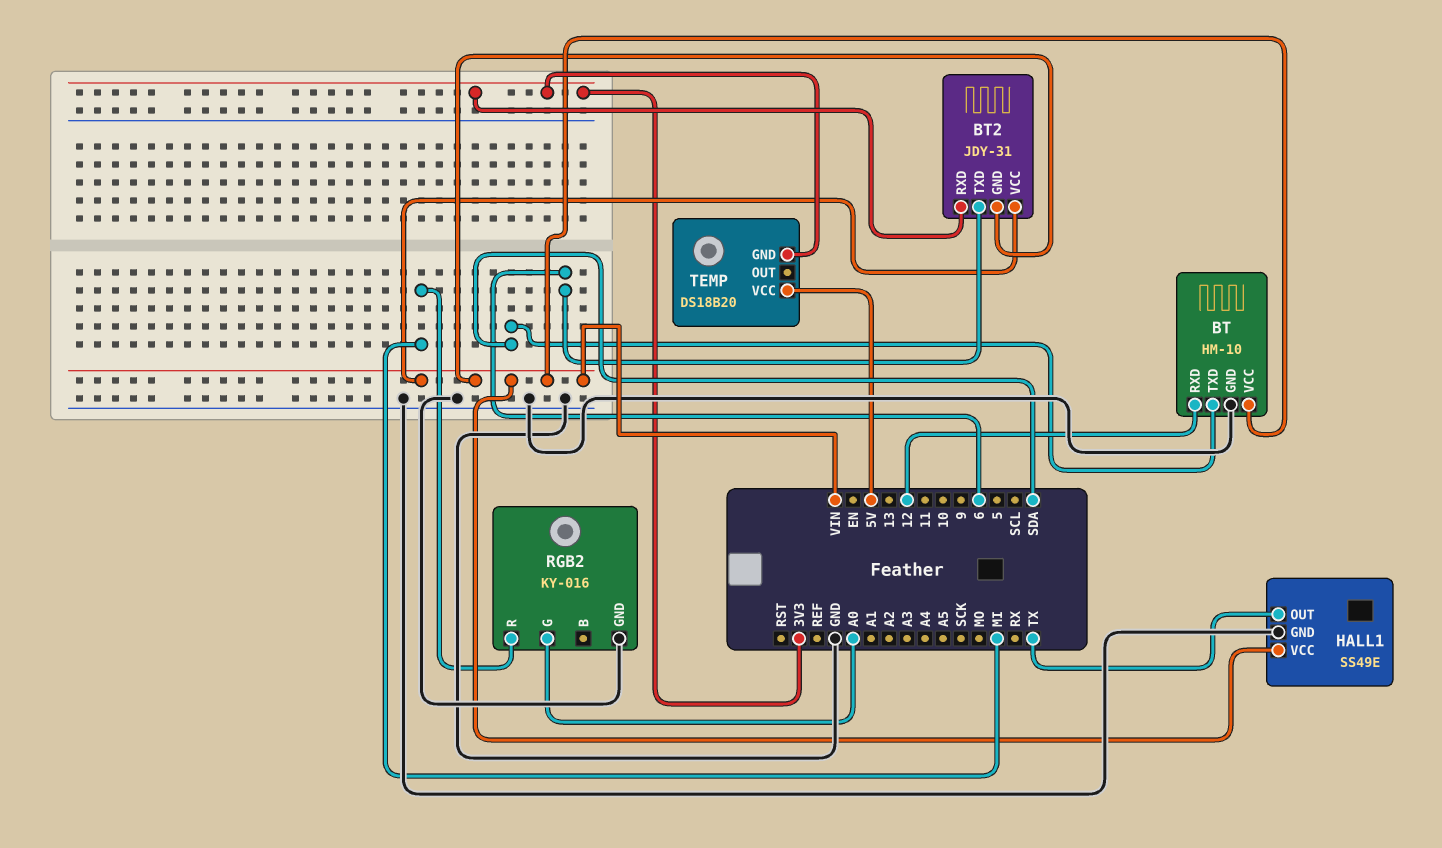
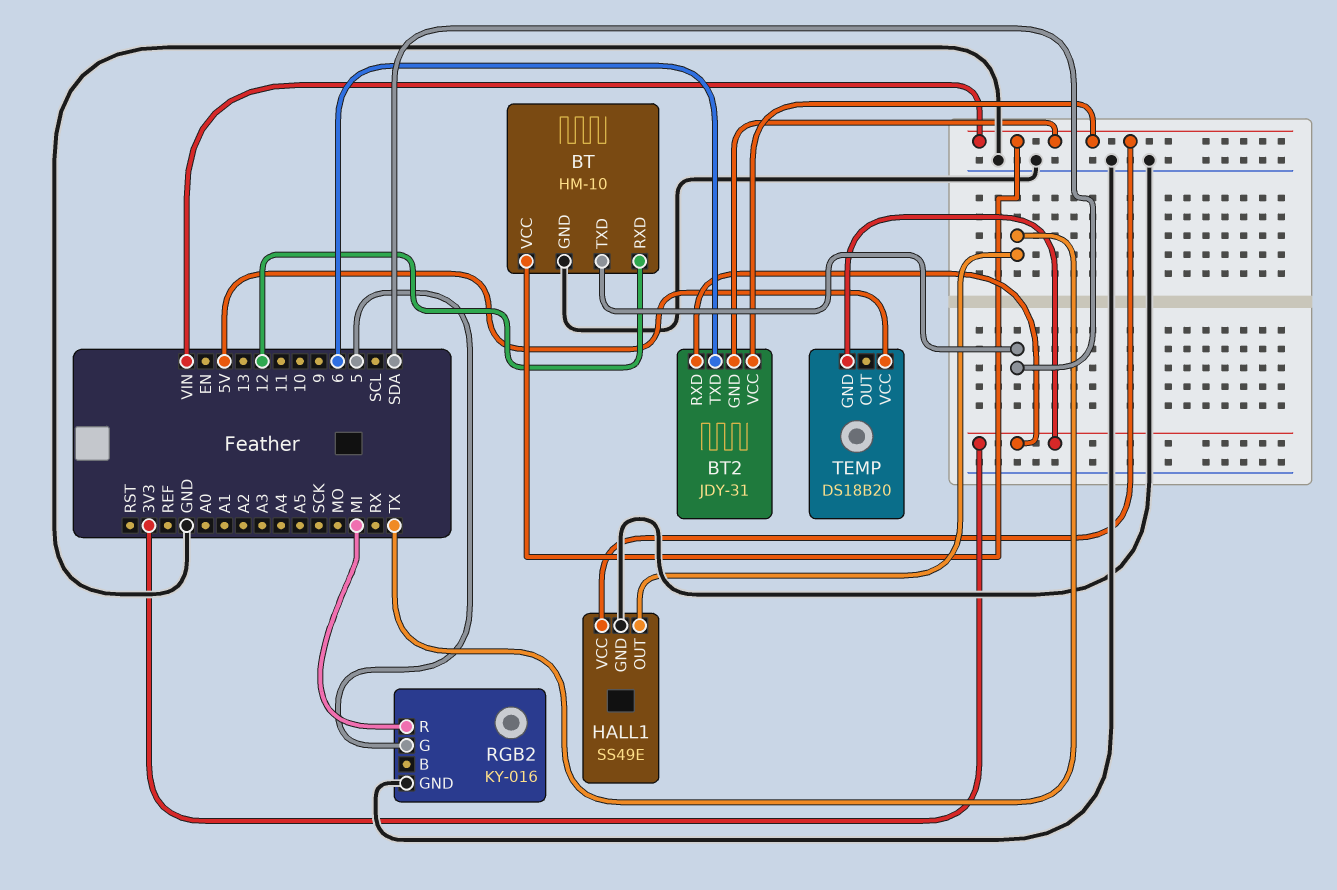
RGB2 pin G: A0 -> 5

